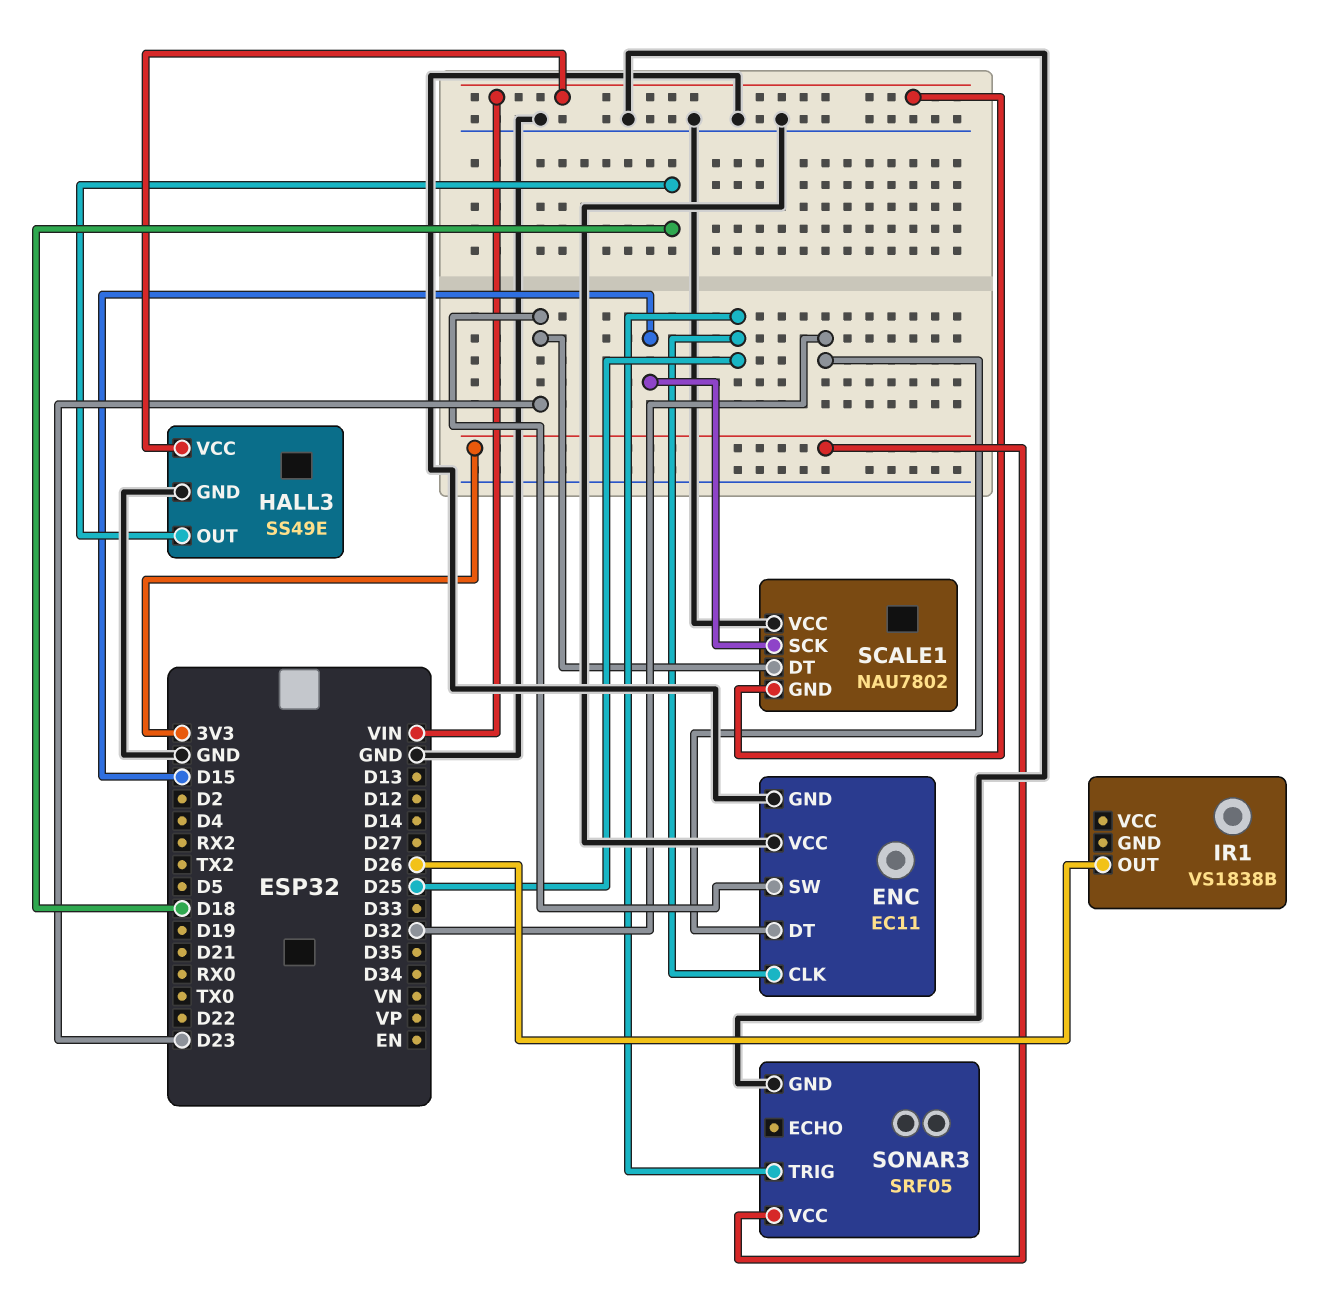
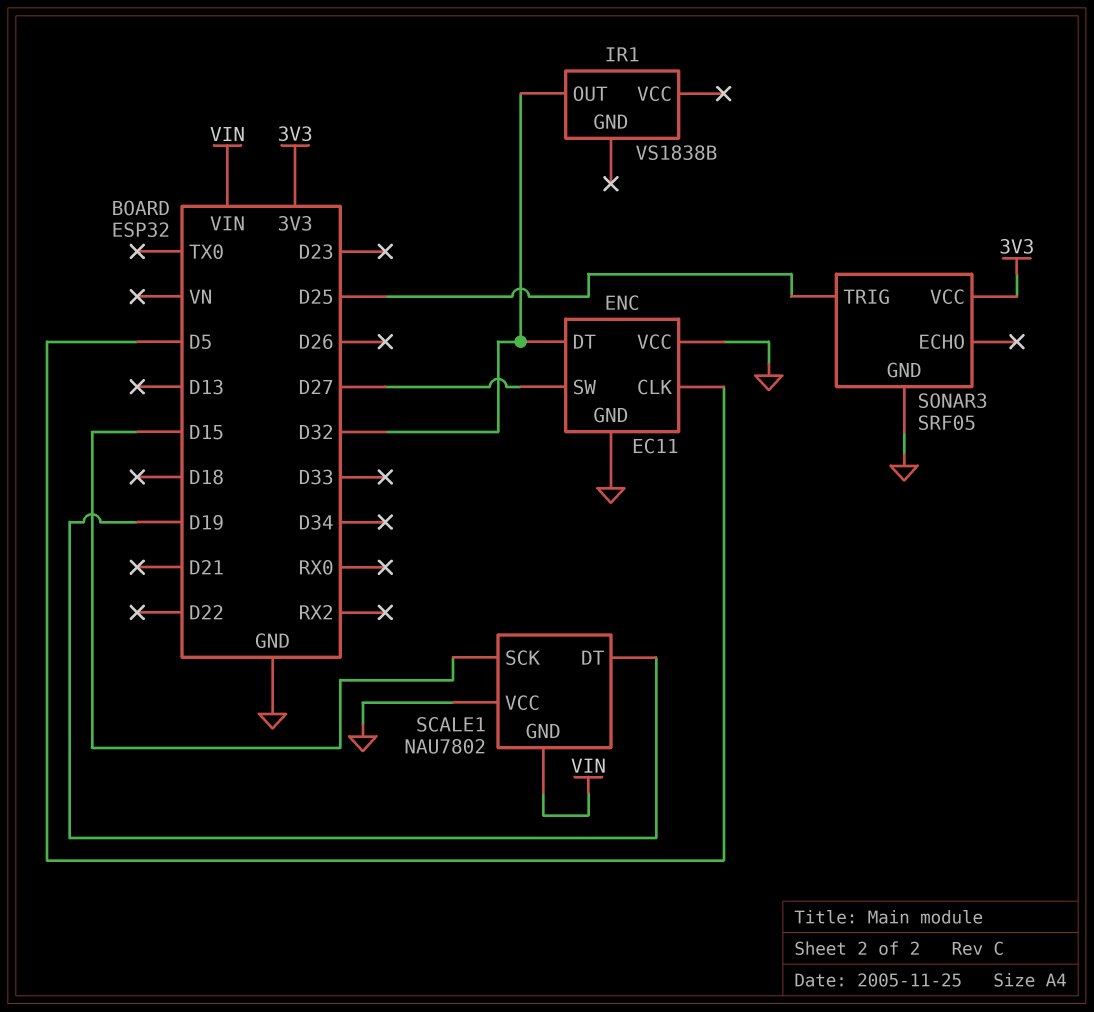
ENC pin CLK: D25 -> D5
ENC pin SW: D23 -> D27
HALL3: SS49E -> none
HALL3 pin GND: GND -> none
HALL3 pin OUT: D18 -> none
HALL3 pin VCC: VIN -> none
IR1 pin OUT: D26 -> D32
SCALE1 pin DT: D23 -> D19

